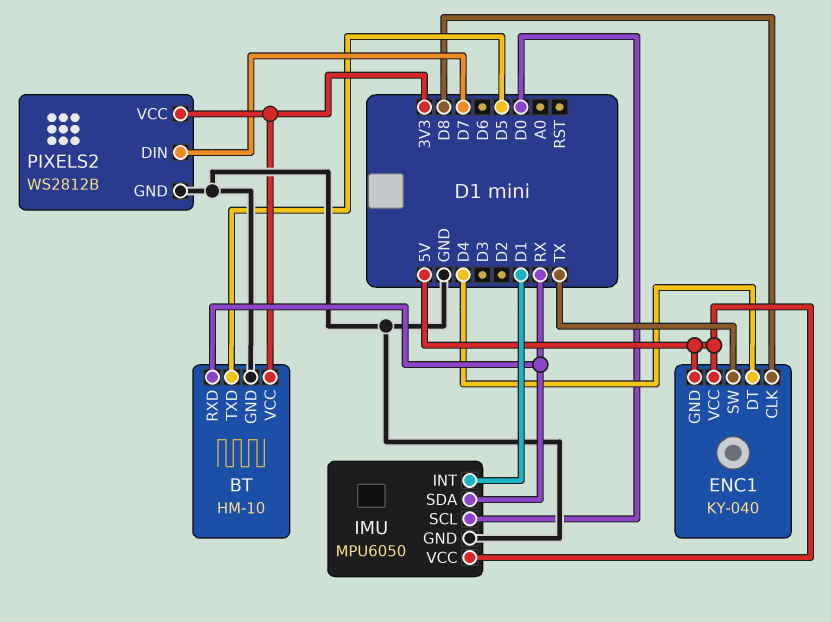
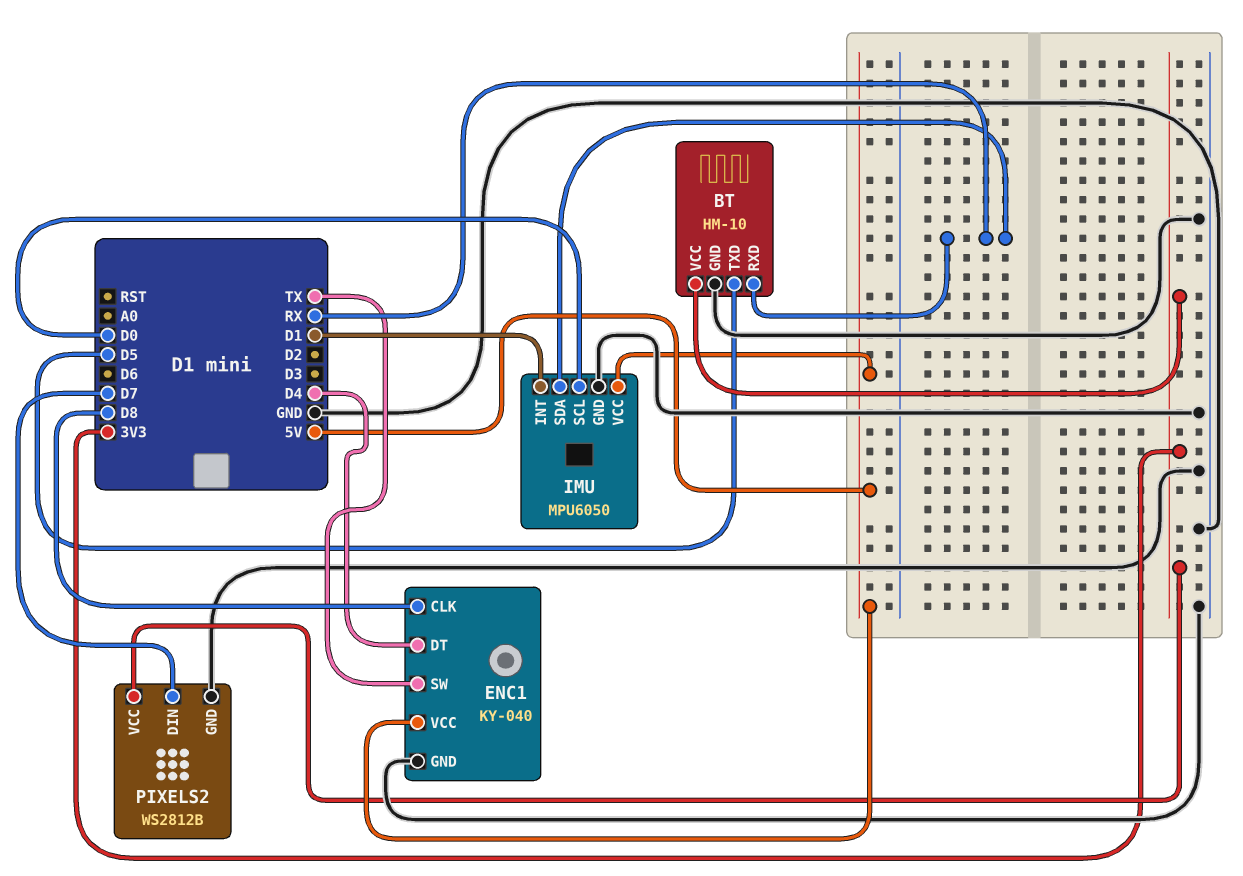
ENC1 pin GND: 5V -> GND

